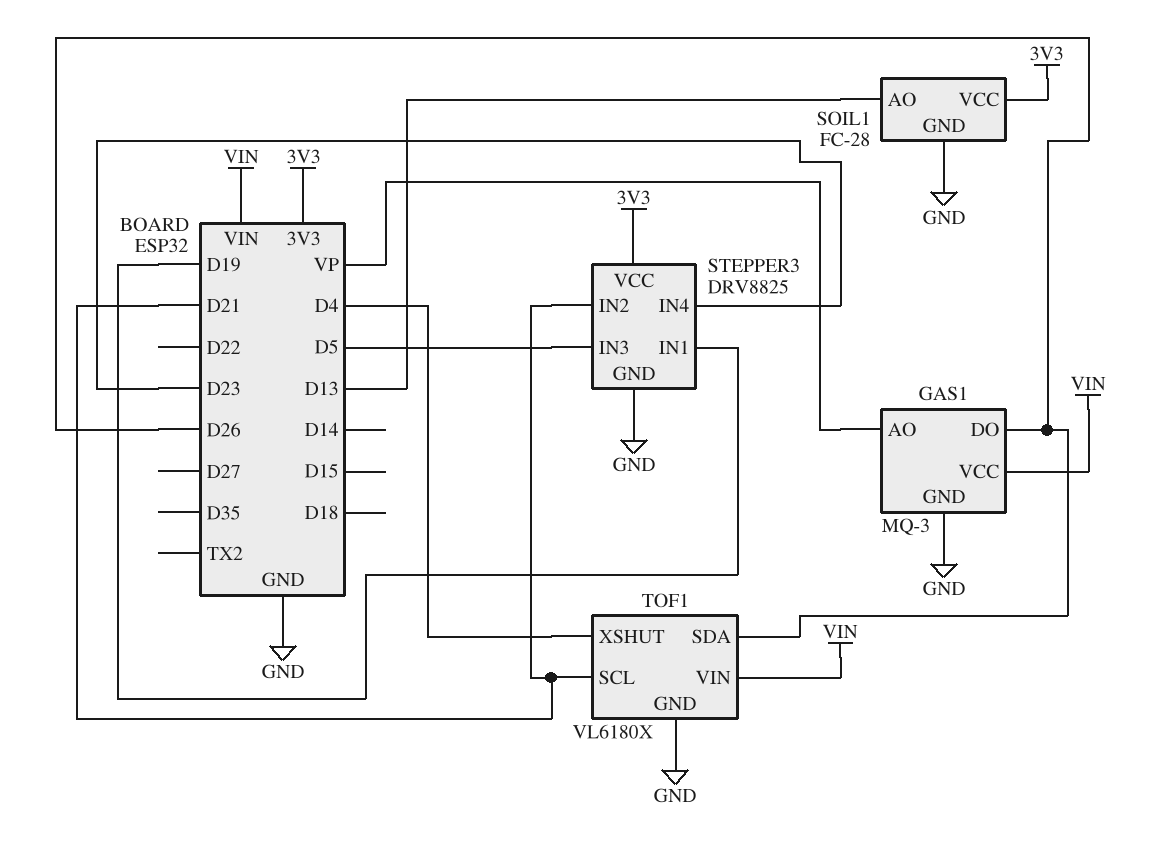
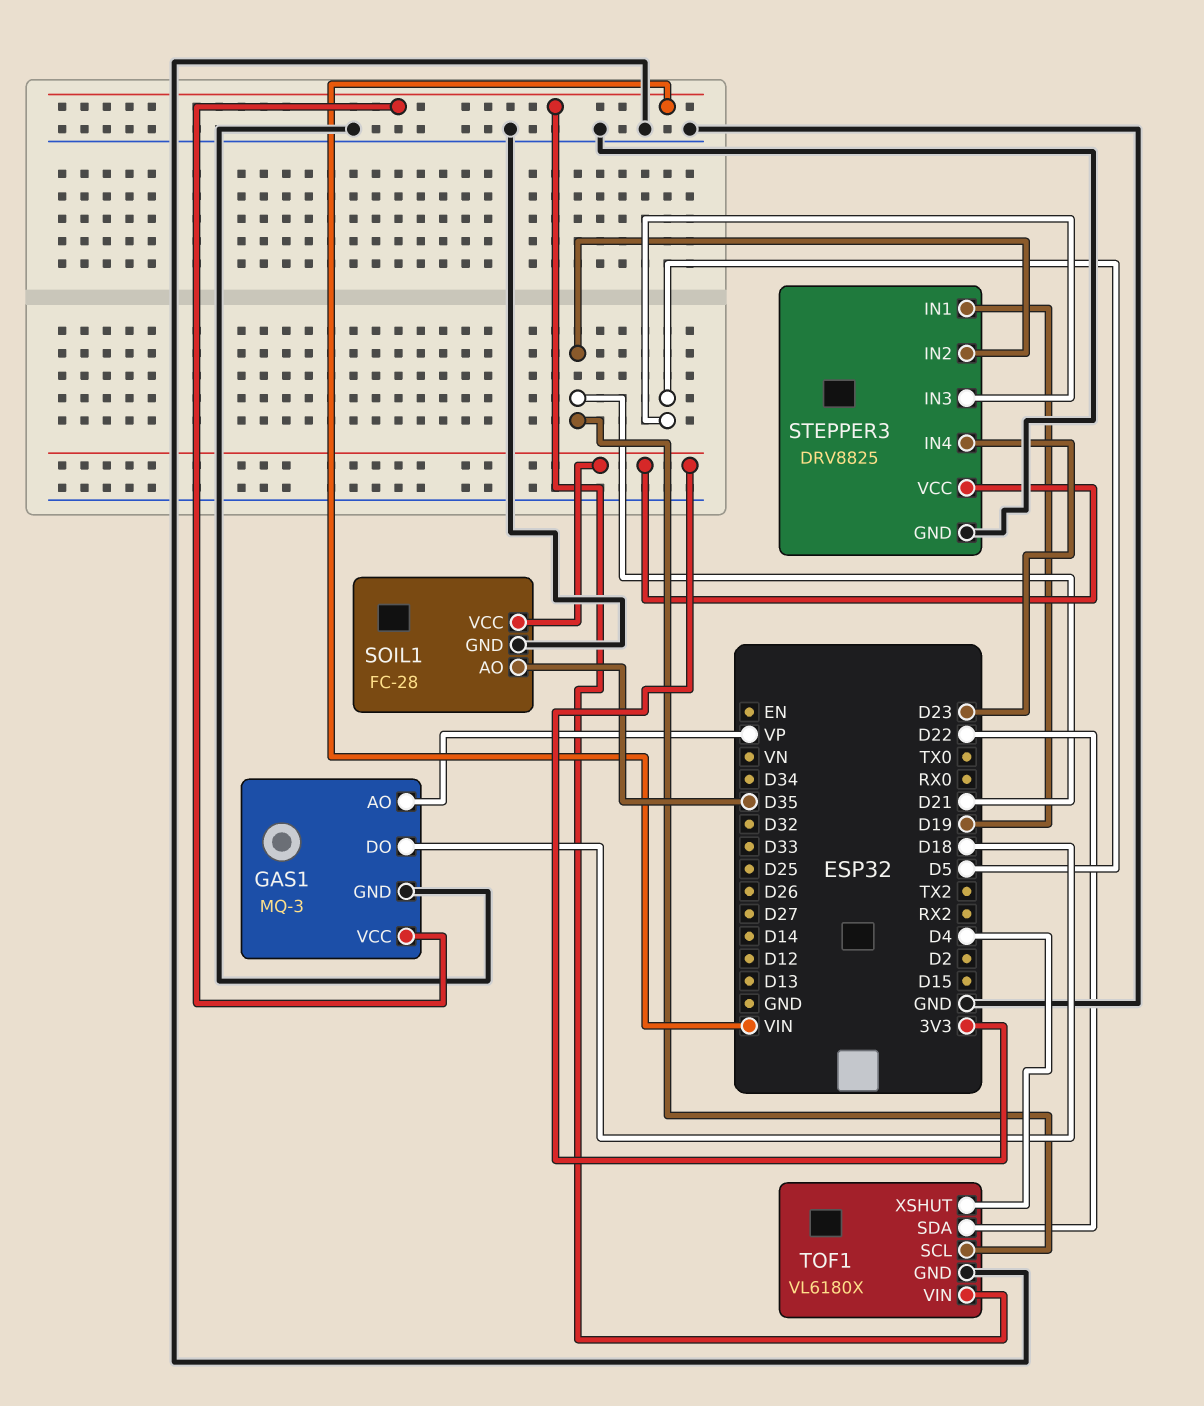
GAS1 pin DO: D26 -> D18
SOIL1 pin AO: D13 -> D35
TOF1 pin SDA: D26 -> D22

